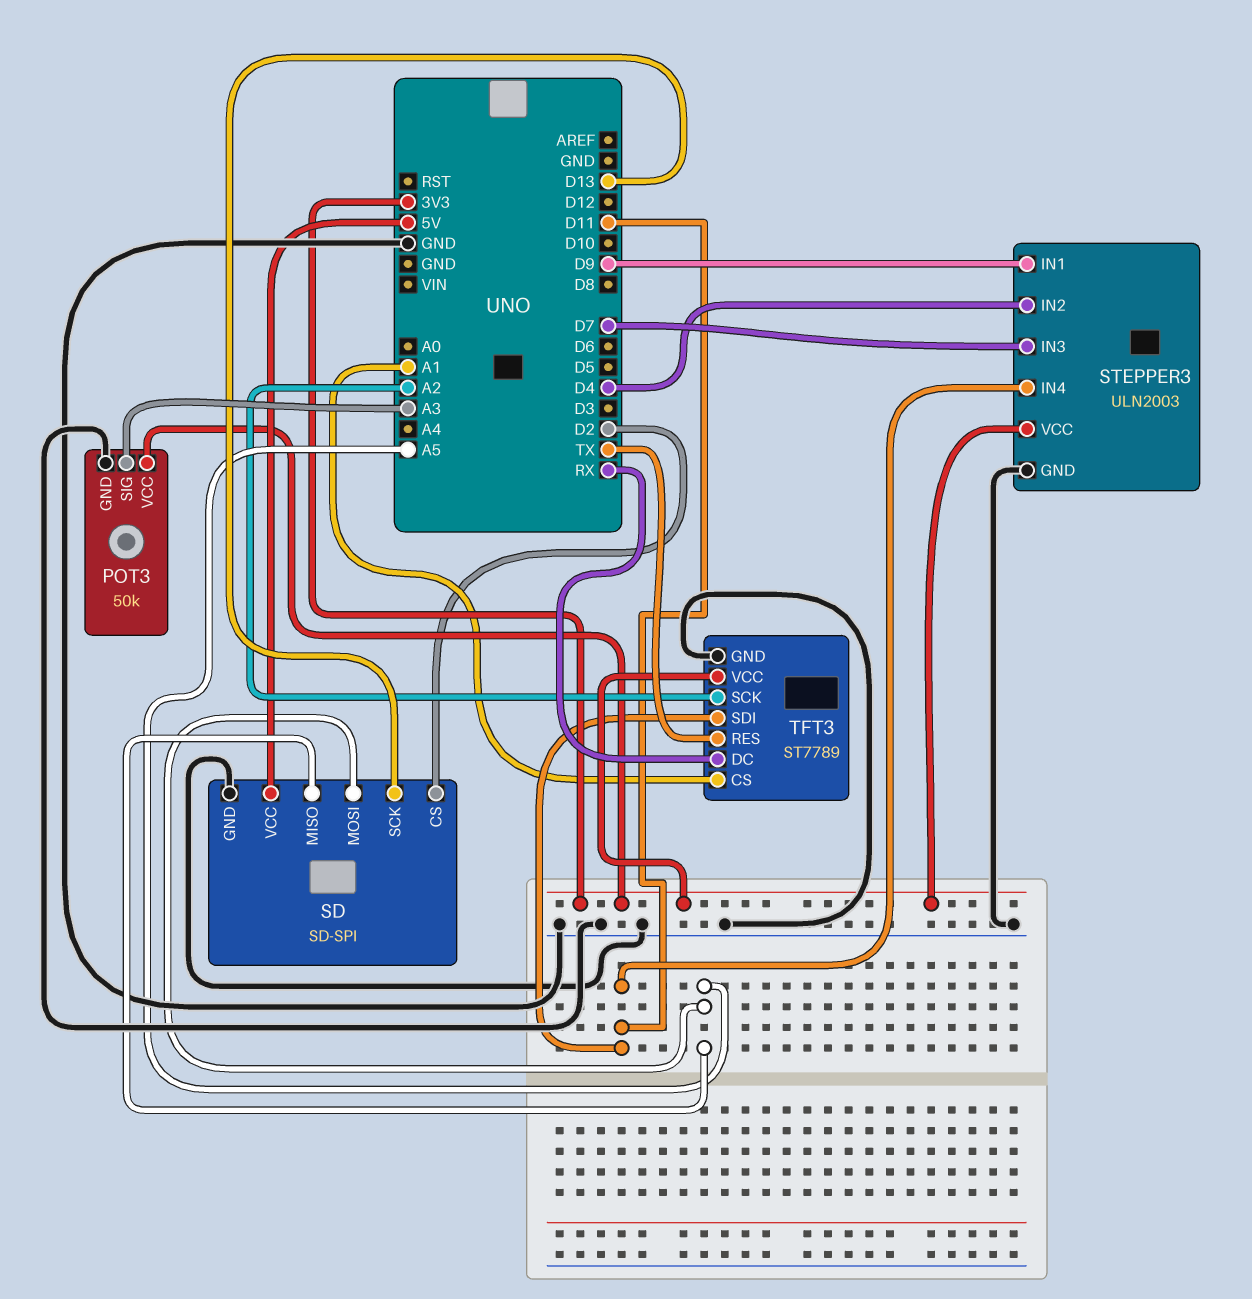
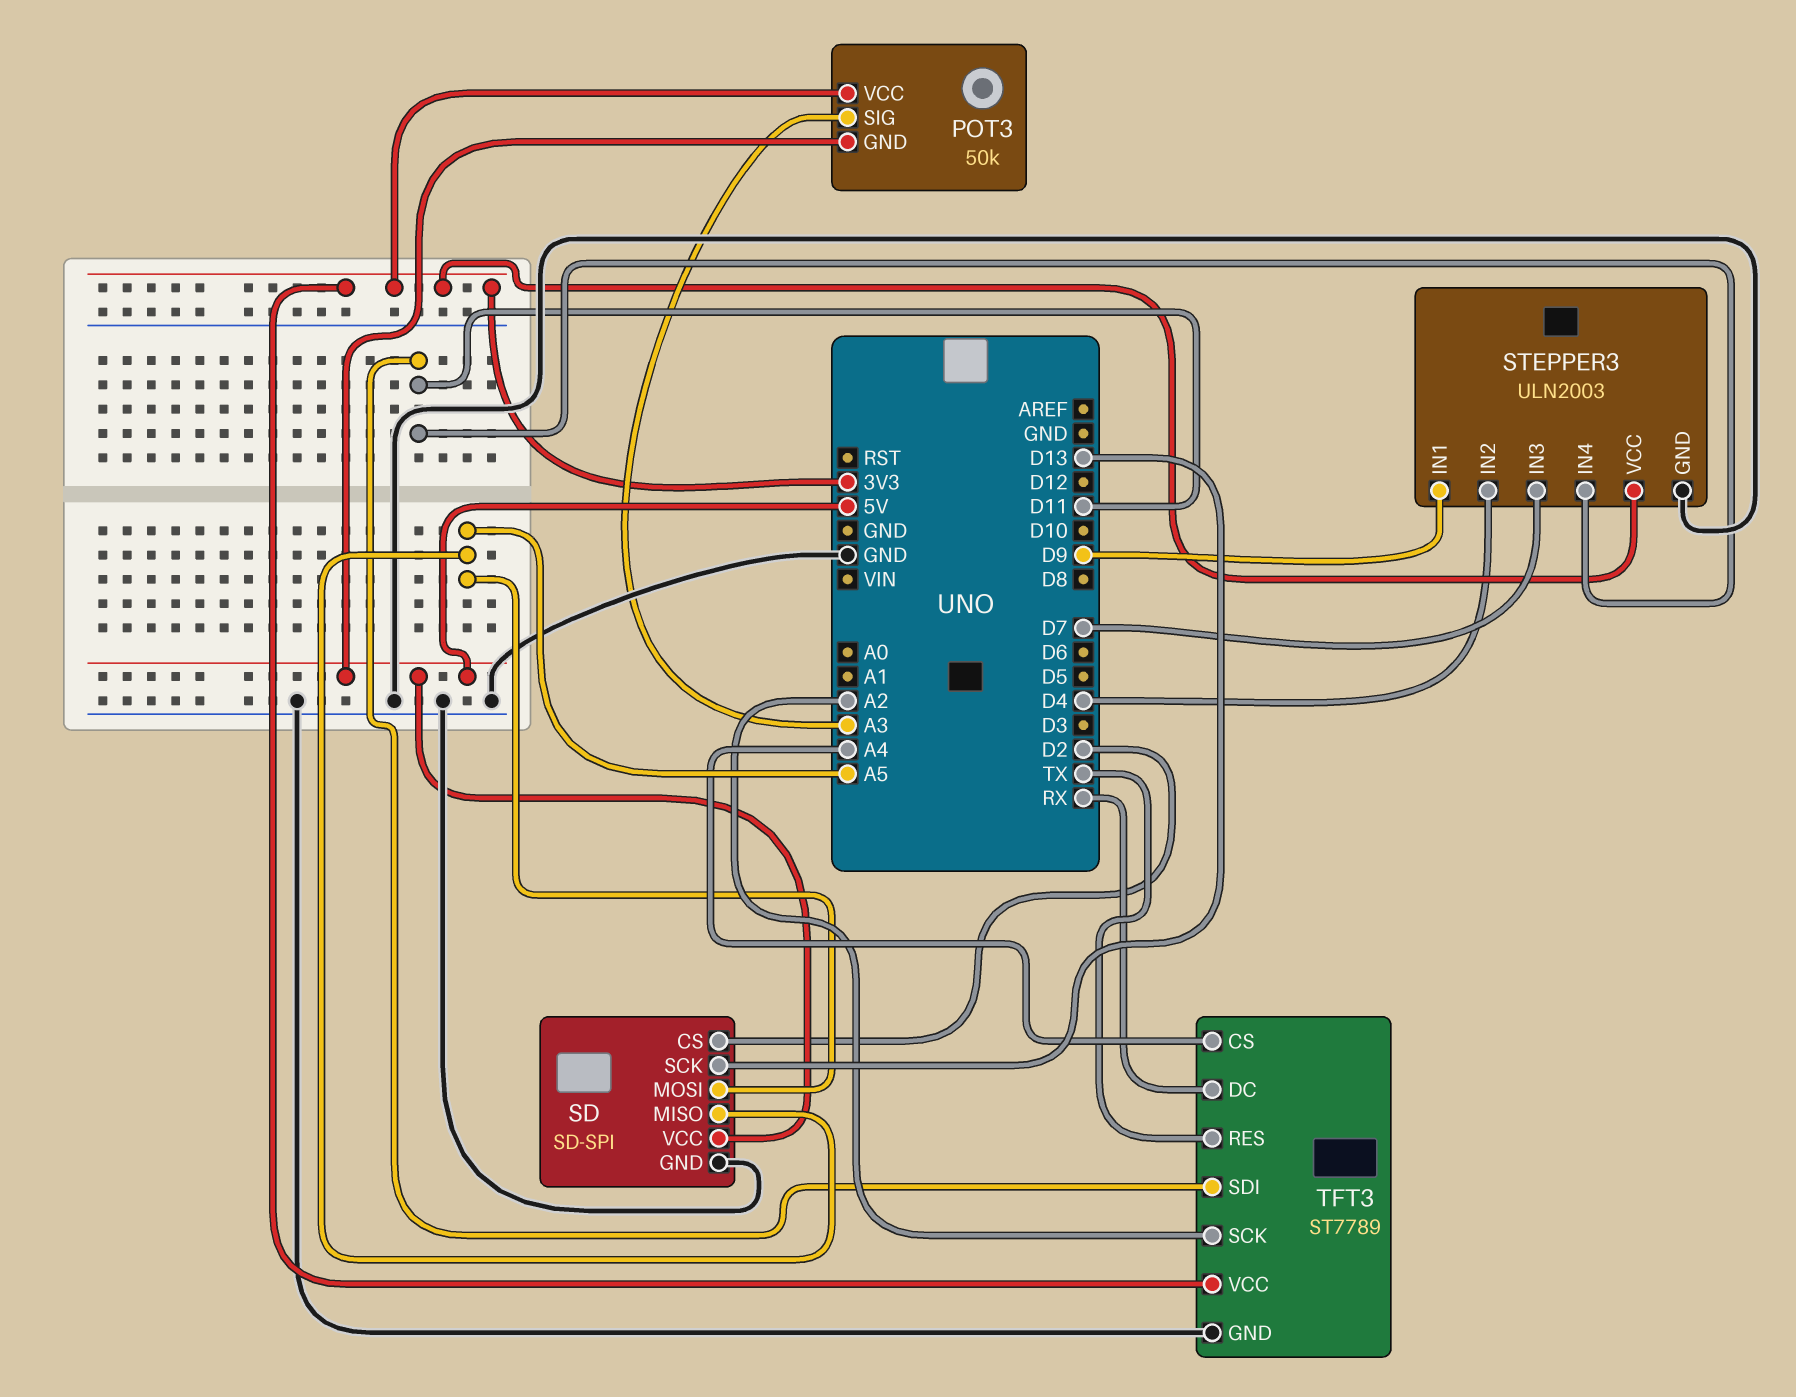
POT3 pin GND: GND -> 5V
TFT3 pin CS: A1 -> A4

